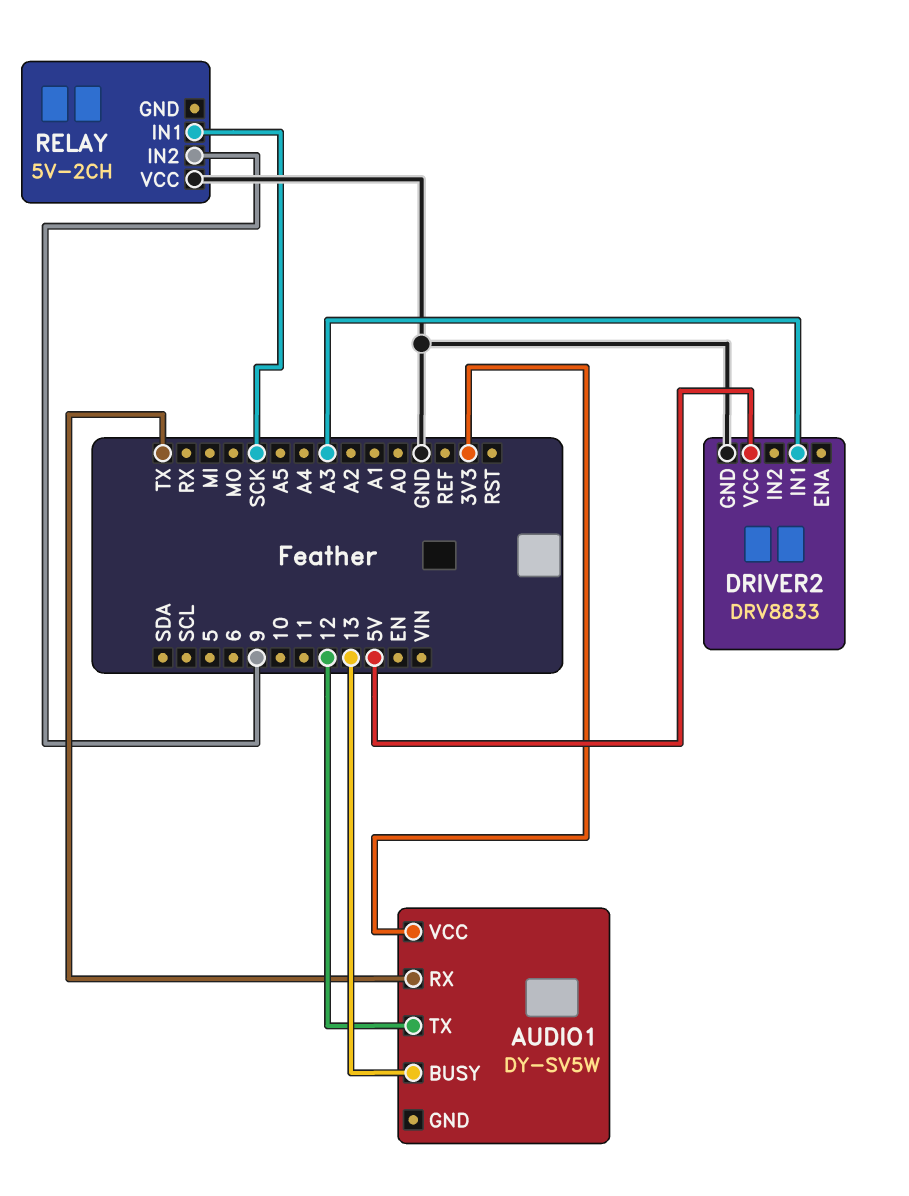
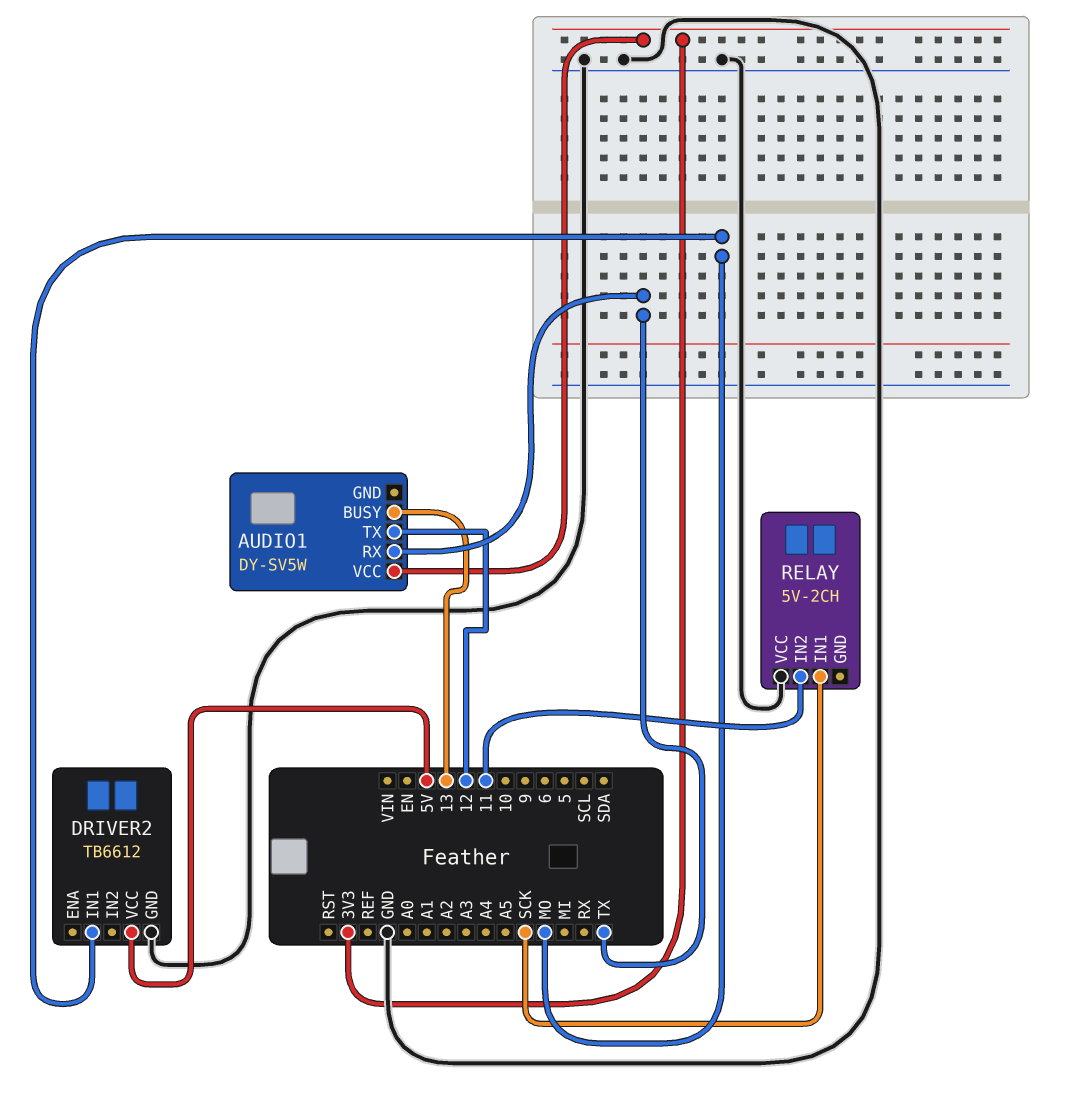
DRIVER2: DRV8833 -> TB6612
DRIVER2 pin IN1: A3 -> MO
RELAY pin IN2: 9 -> 11

